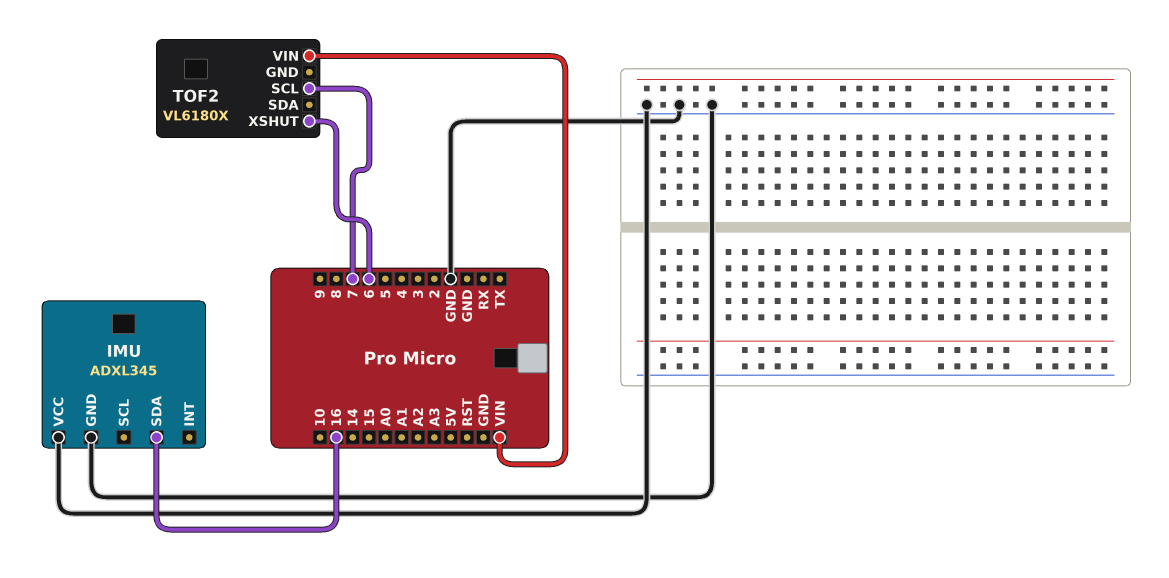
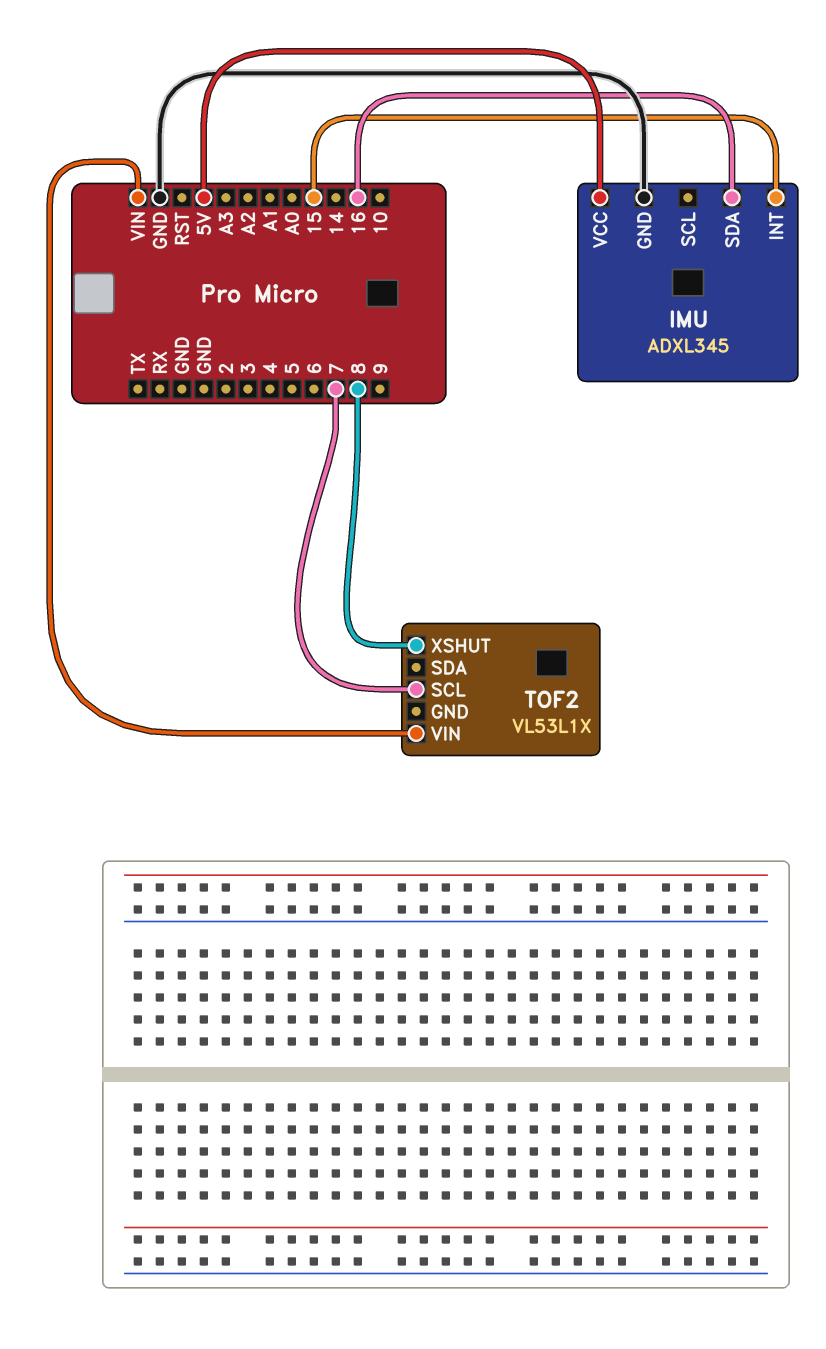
IMU pin INT: none -> 15
IMU pin VCC: GND -> 5V
TOF2: VL6180X -> VL53L1X
TOF2 pin XSHUT: 6 -> 8

